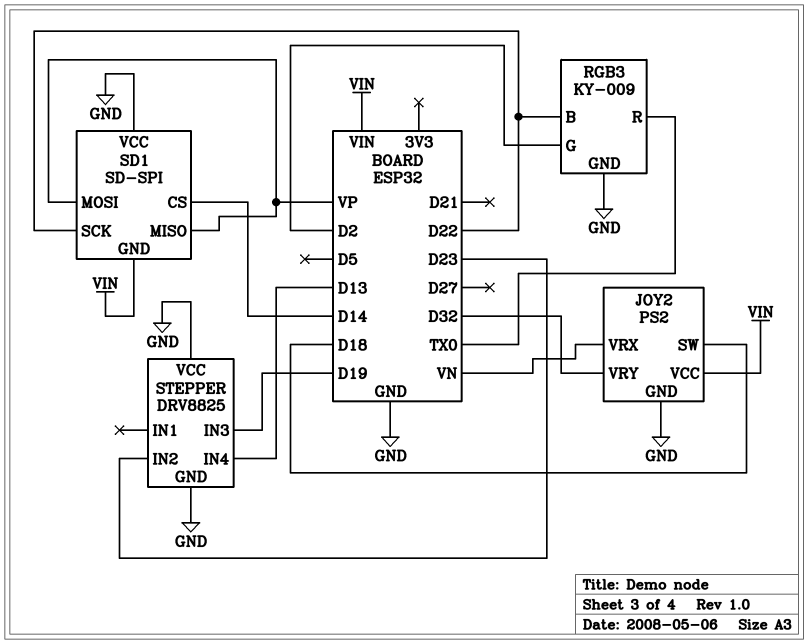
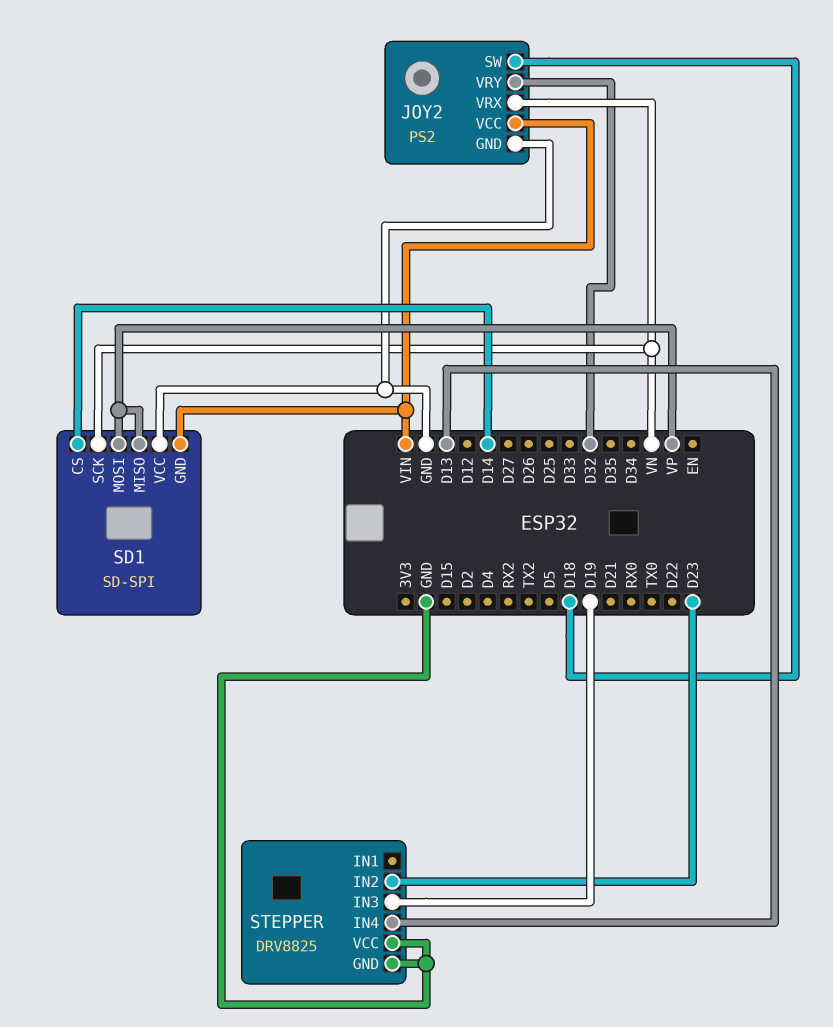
RGB3: KY-009 -> none
RGB3 pin B: D22 -> none
RGB3 pin G: D2 -> none
RGB3 pin GND: GND -> none
RGB3 pin R: TX0 -> none
SD1 pin SCK: D22 -> VN

